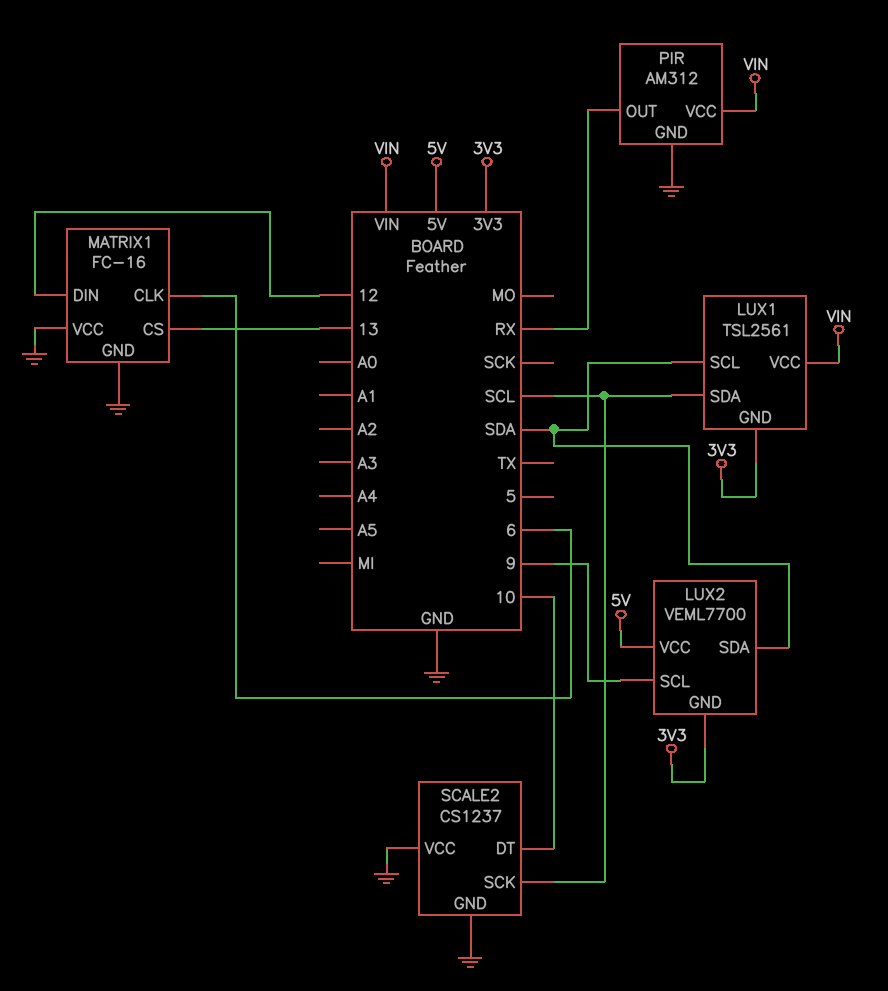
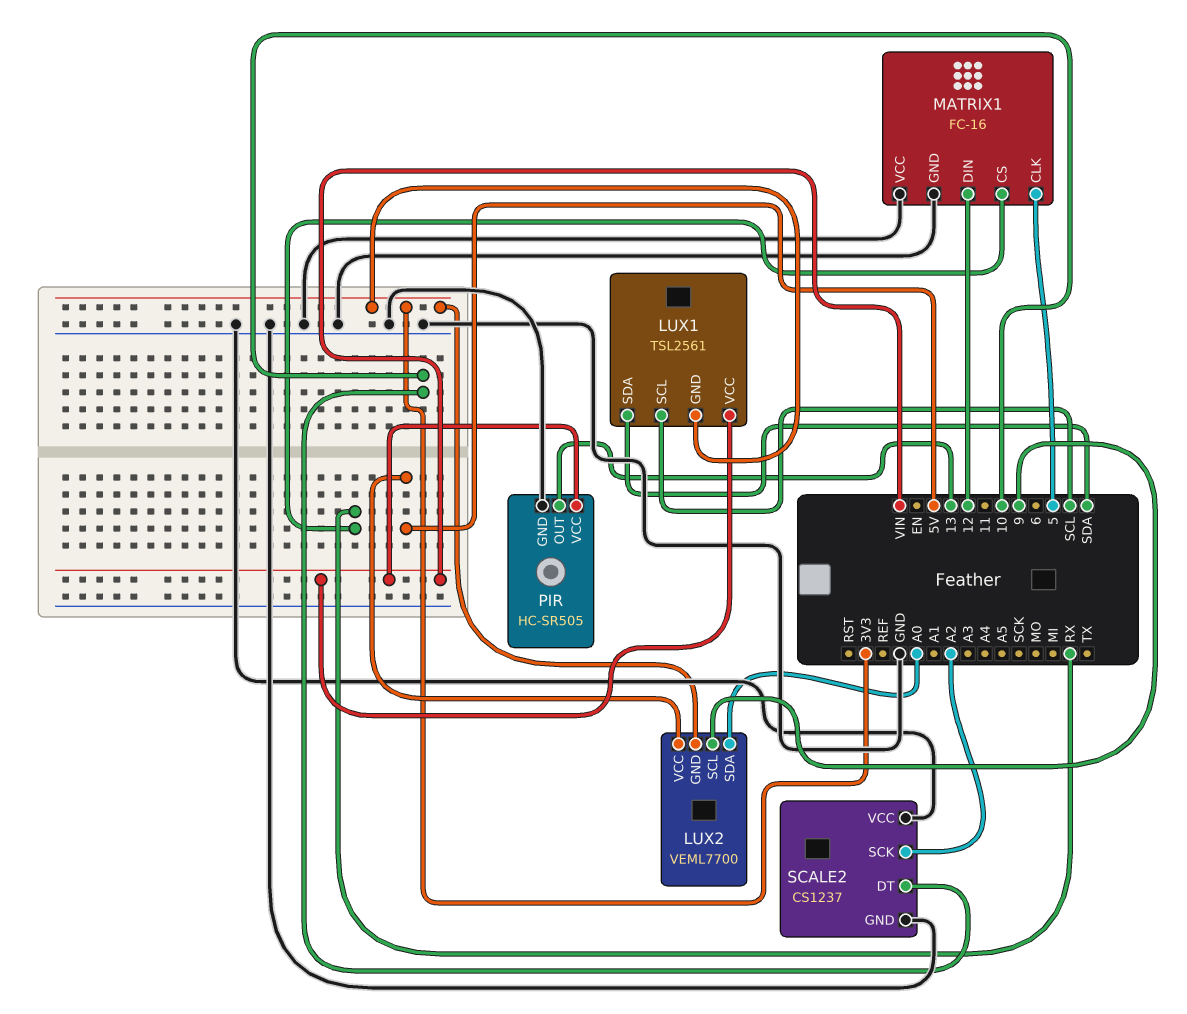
LUX1 pin SCL: SDA -> SCL
LUX1 pin SDA: SCL -> SDA
LUX2 pin SDA: SDA -> A0
MATRIX1 pin CLK: 6 -> 5
MATRIX1 pin CS: 13 -> RX
PIR: AM312 -> HC-SR505
PIR pin OUT: RX -> 13
SCALE2 pin SCK: SCL -> A2

